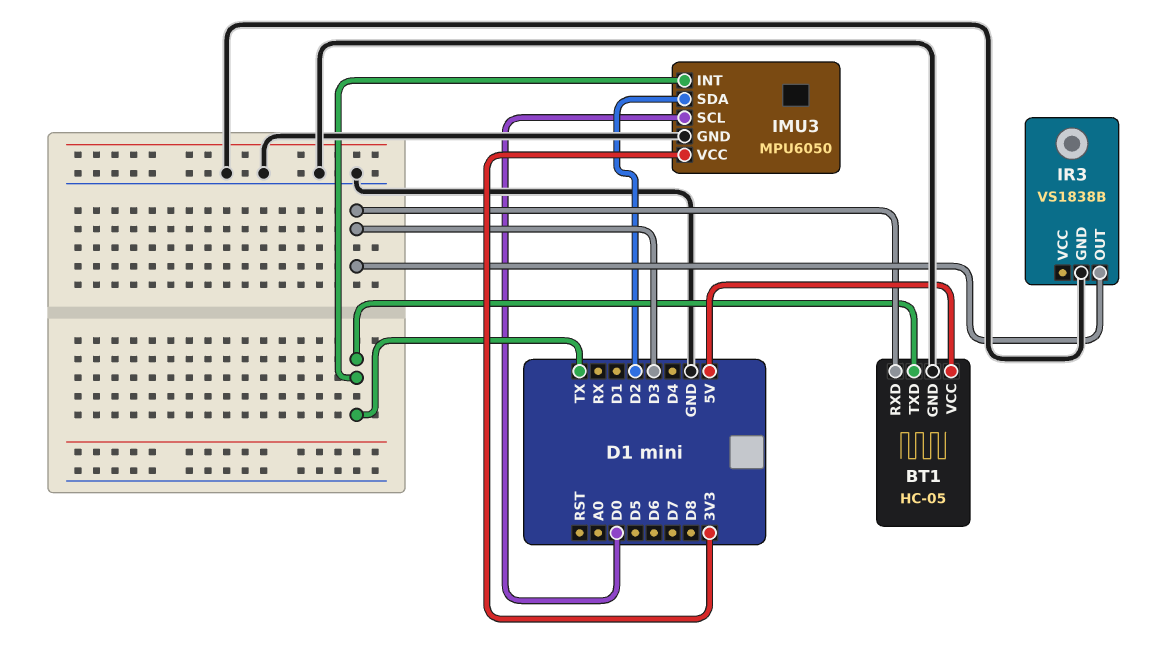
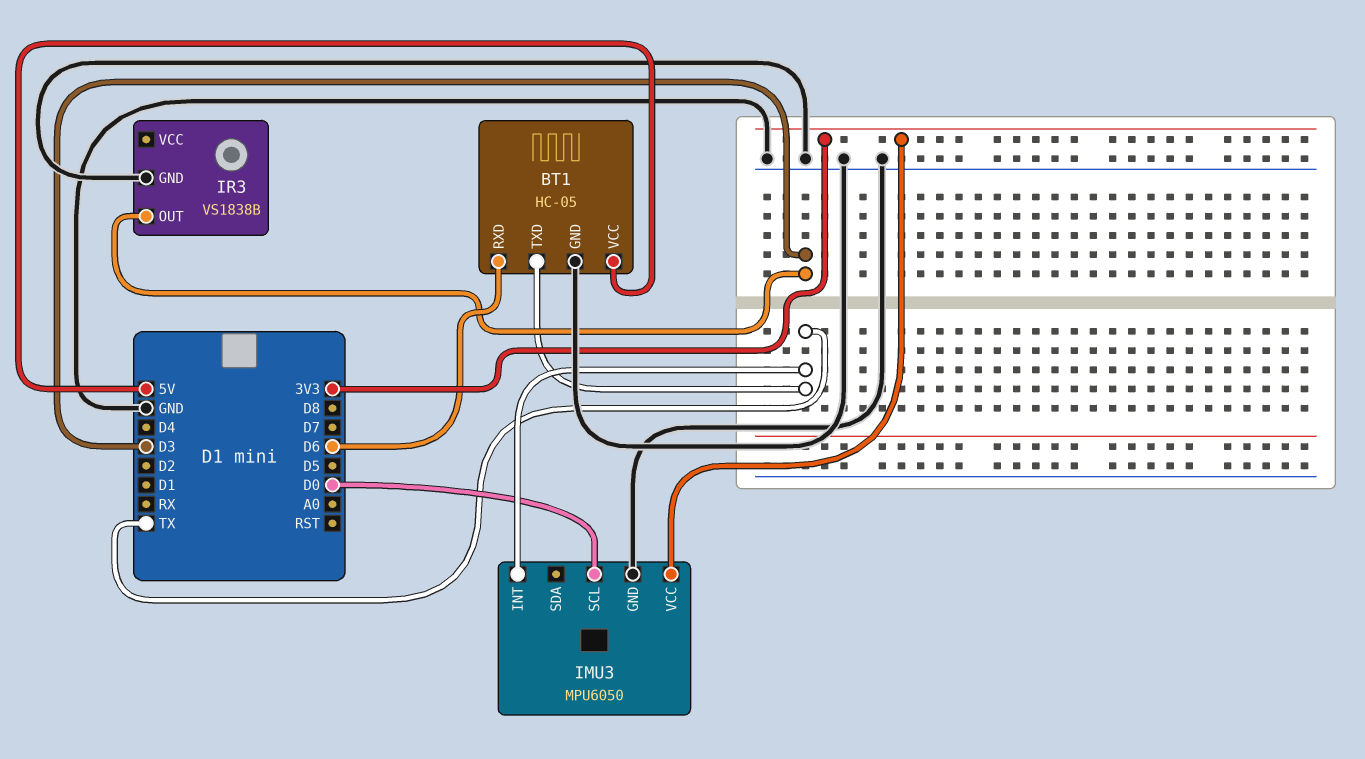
BT1 pin RXD: D3 -> D6
IMU3 pin SDA: D2 -> none

